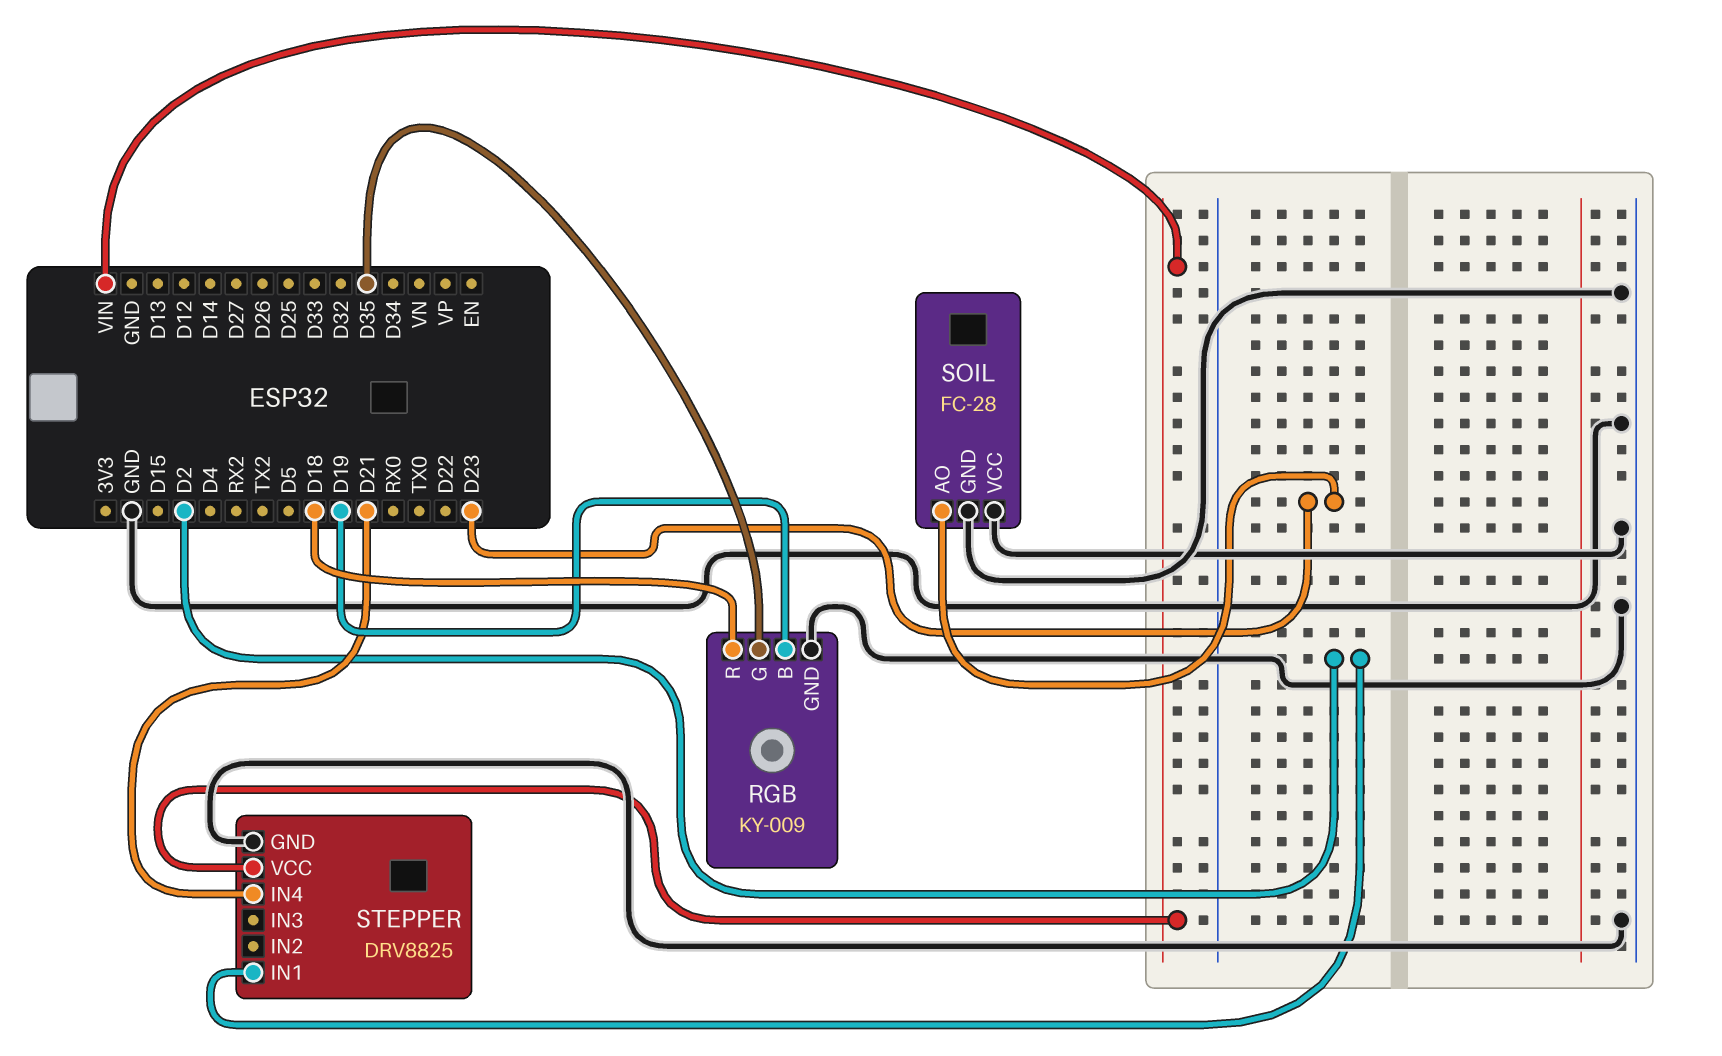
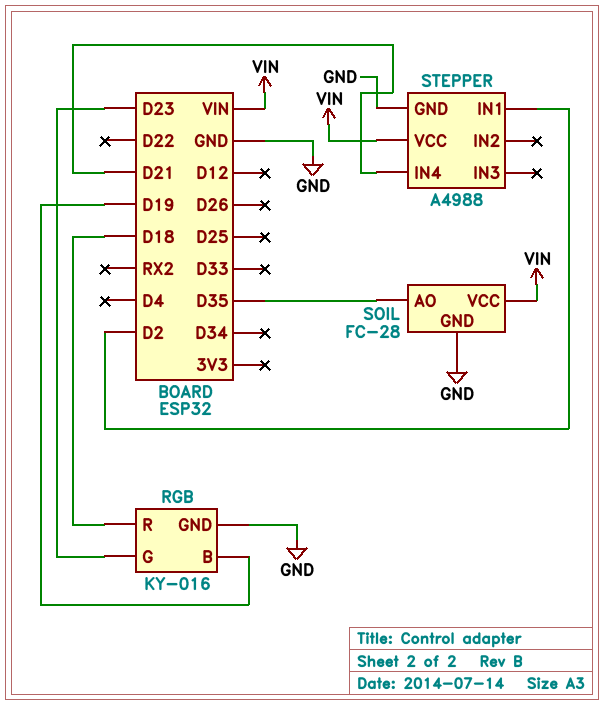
RGB: KY-009 -> KY-016
RGB pin G: D35 -> D23
SOIL pin AO: D23 -> D35
SOIL pin VCC: GND -> VIN
STEPPER: DRV8825 -> A4988

